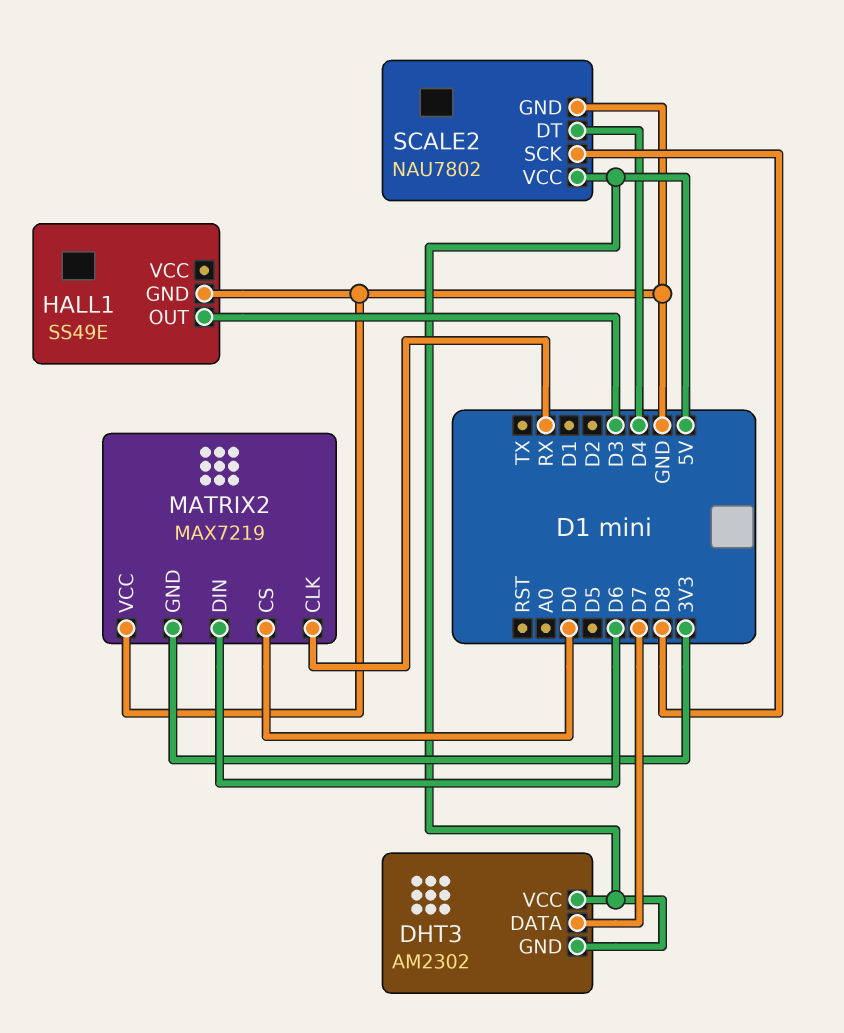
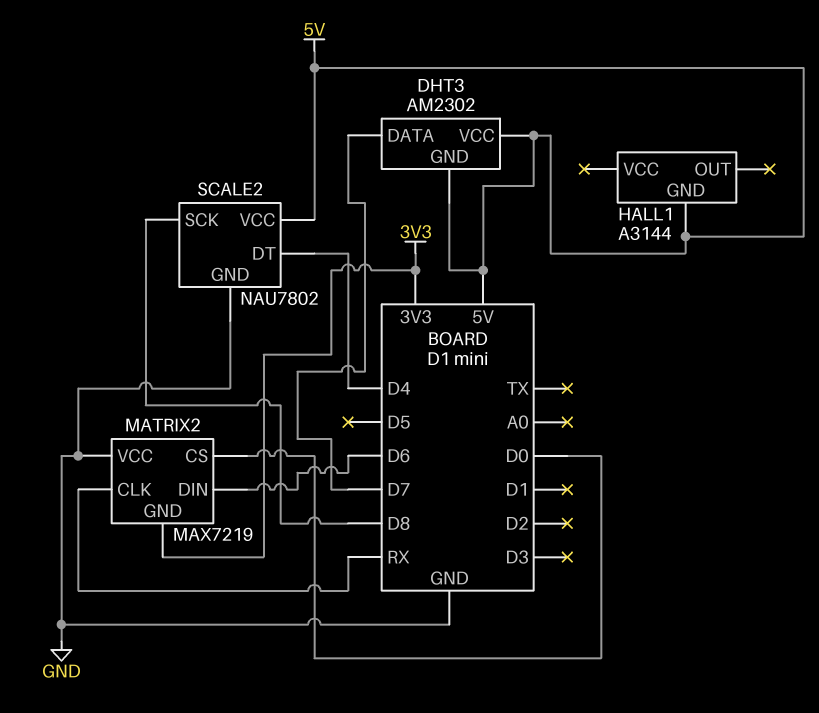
HALL1: SS49E -> A3144
HALL1 pin GND: GND -> 5V
HALL1 pin OUT: D3 -> none

